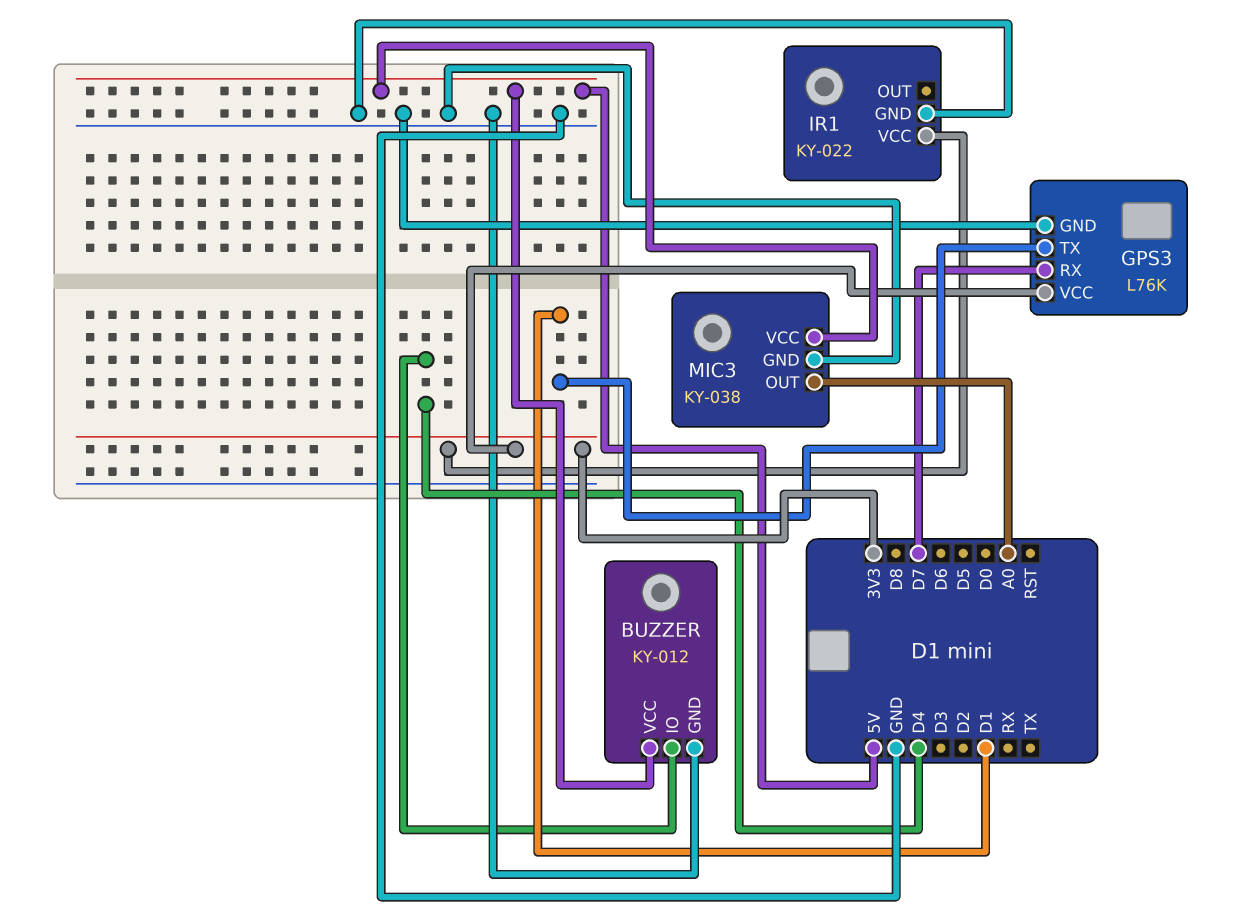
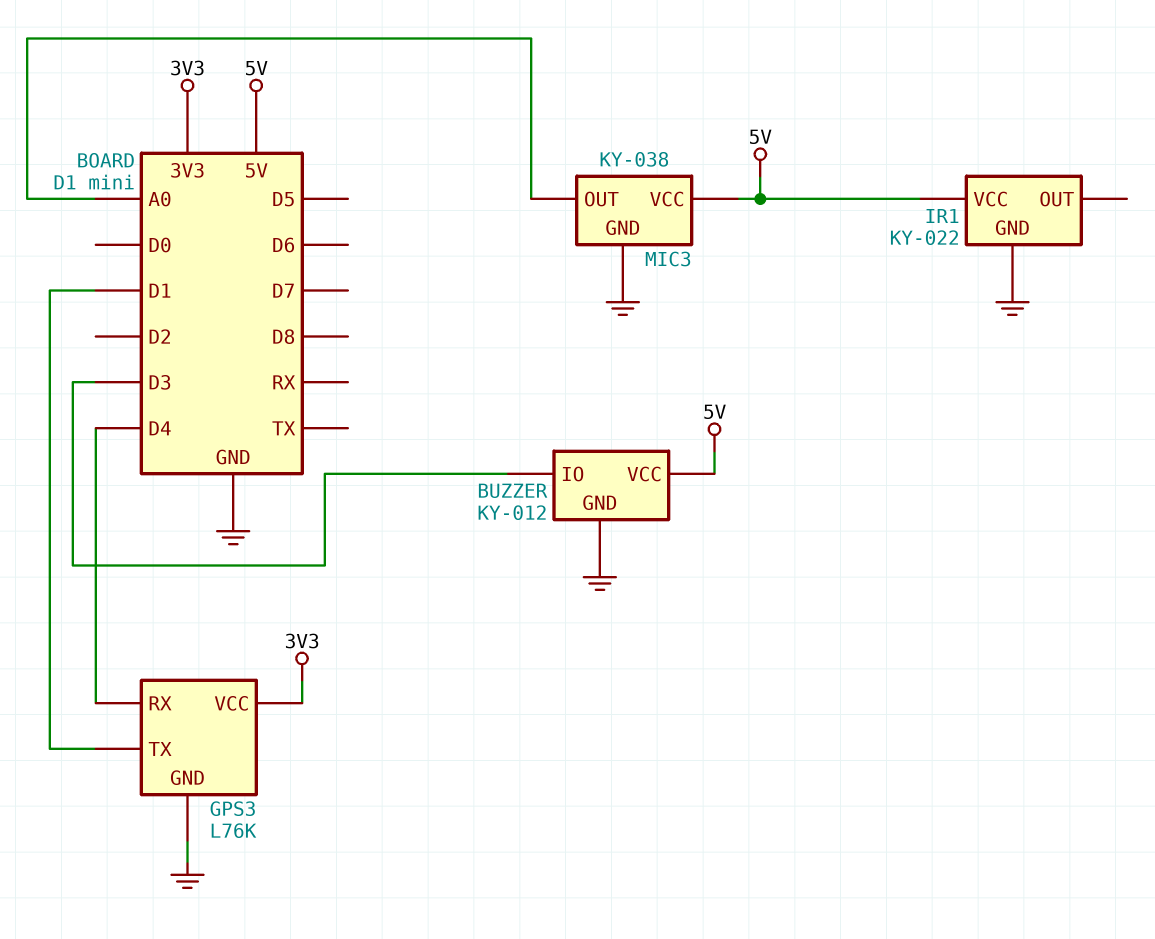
BUZZER pin IO: D4 -> D3
GPS3 pin RX: D7 -> D4
IR1 pin VCC: 3V3 -> 5V

